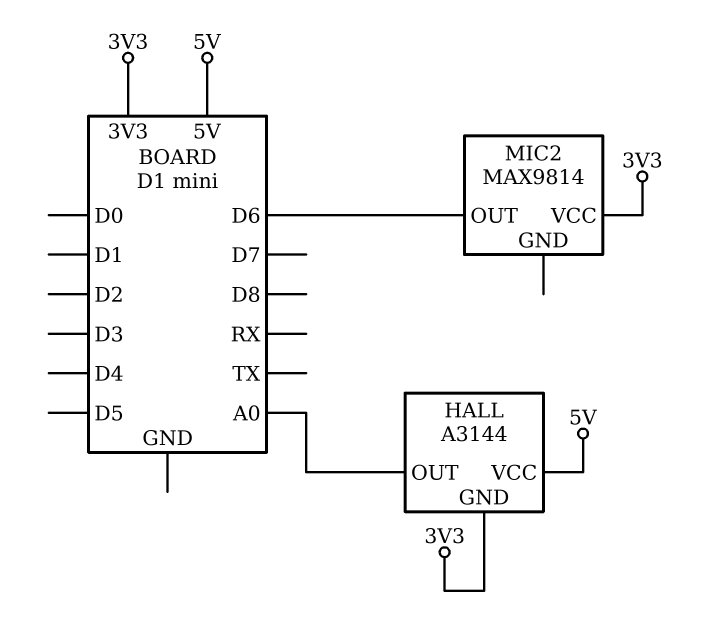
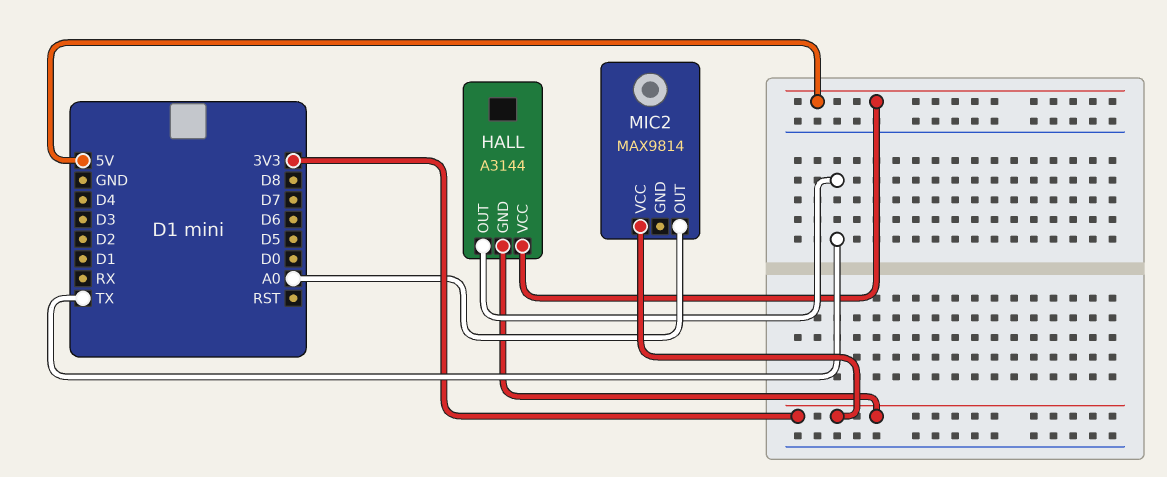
HALL pin OUT: A0 -> TX
MIC2 pin OUT: D6 -> A0

